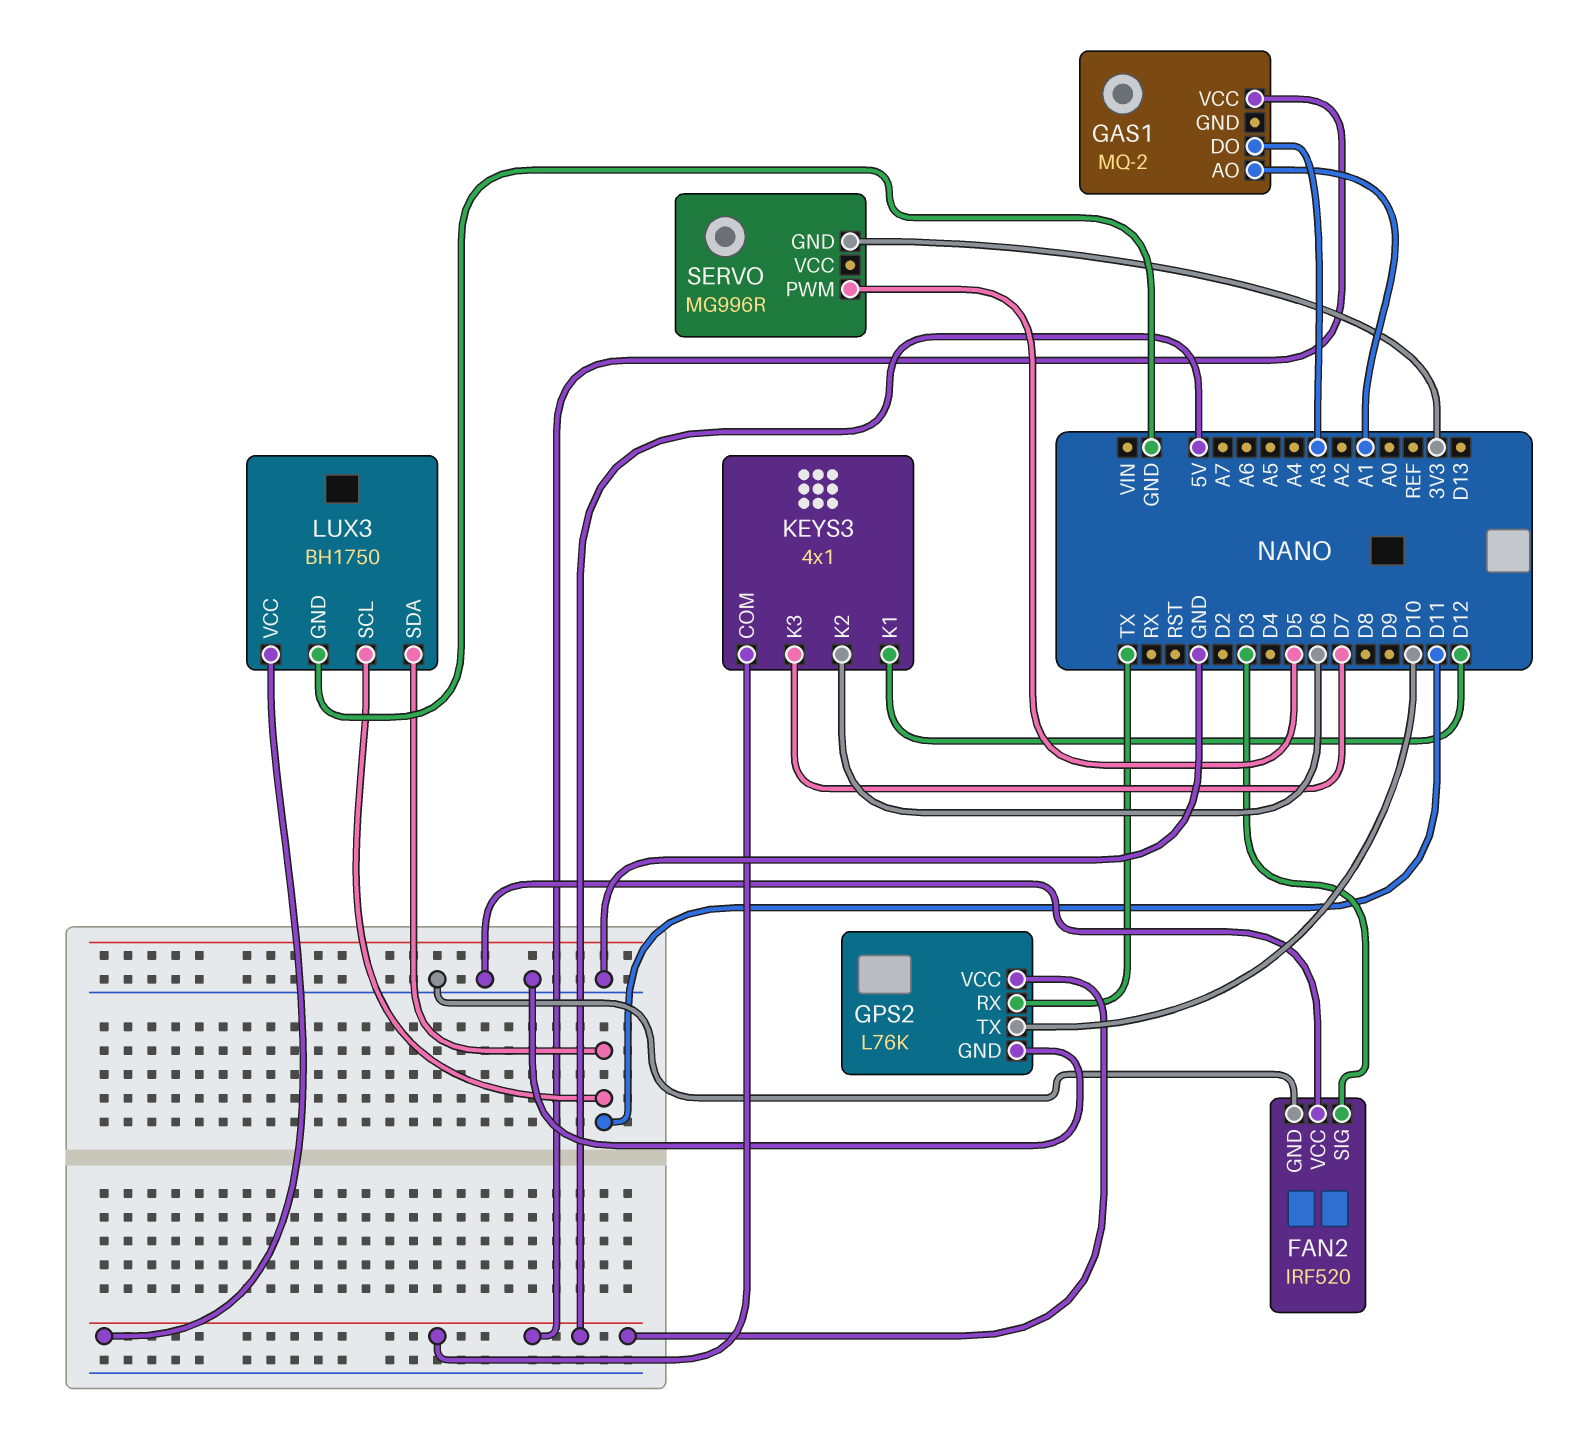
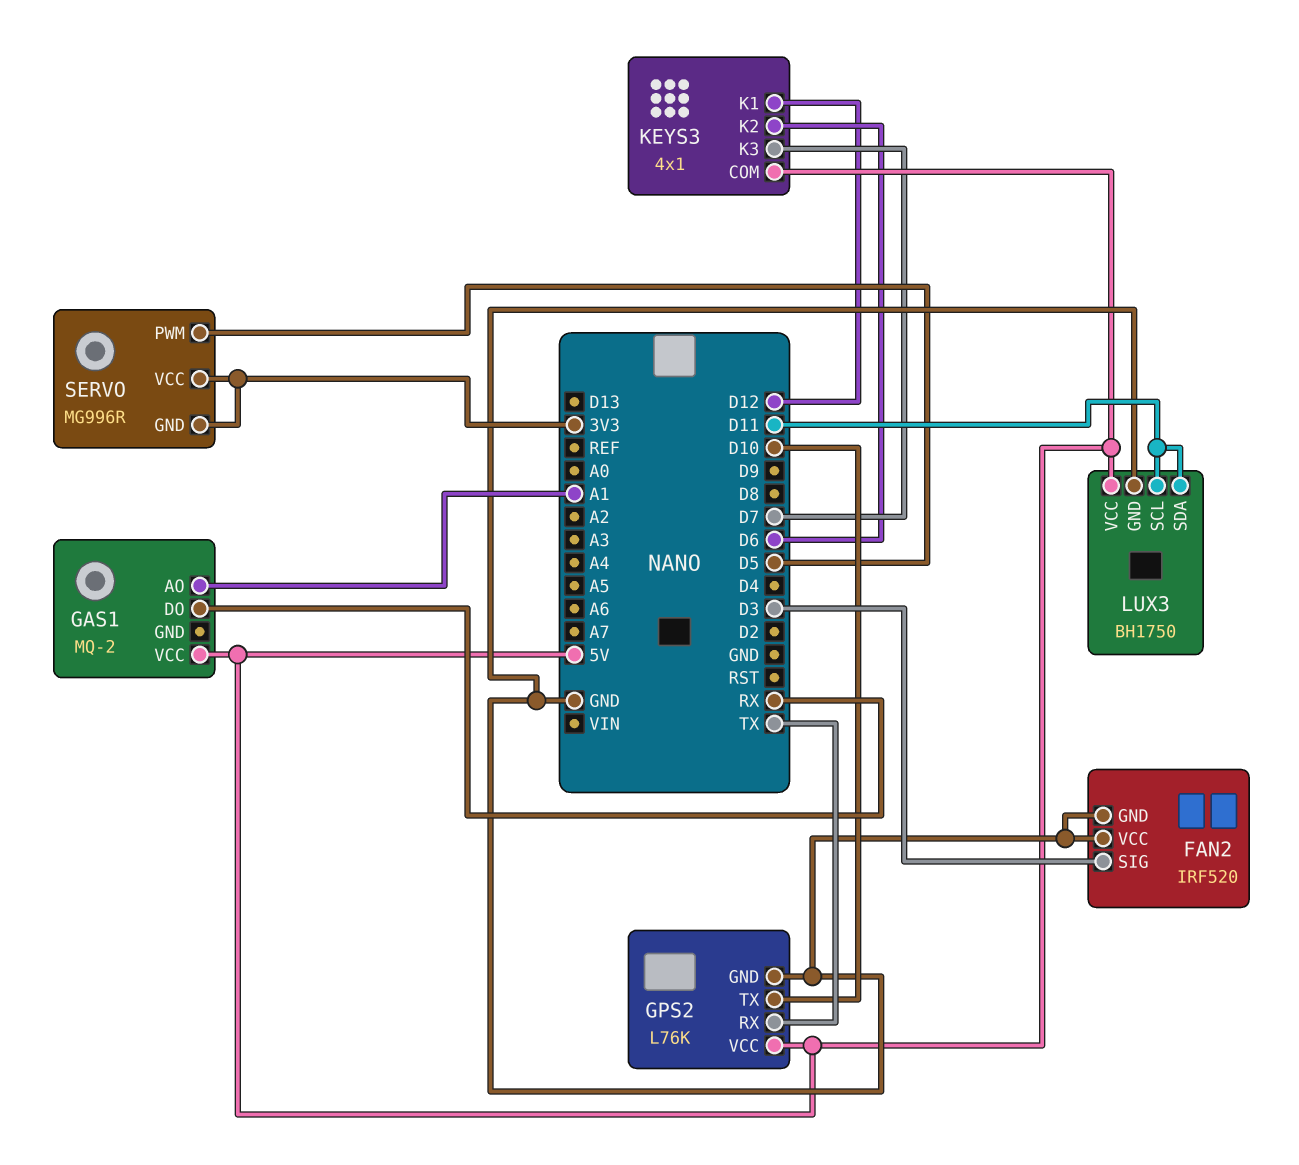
GAS1 pin DO: A3 -> RX
SERVO pin VCC: none -> 3V3

